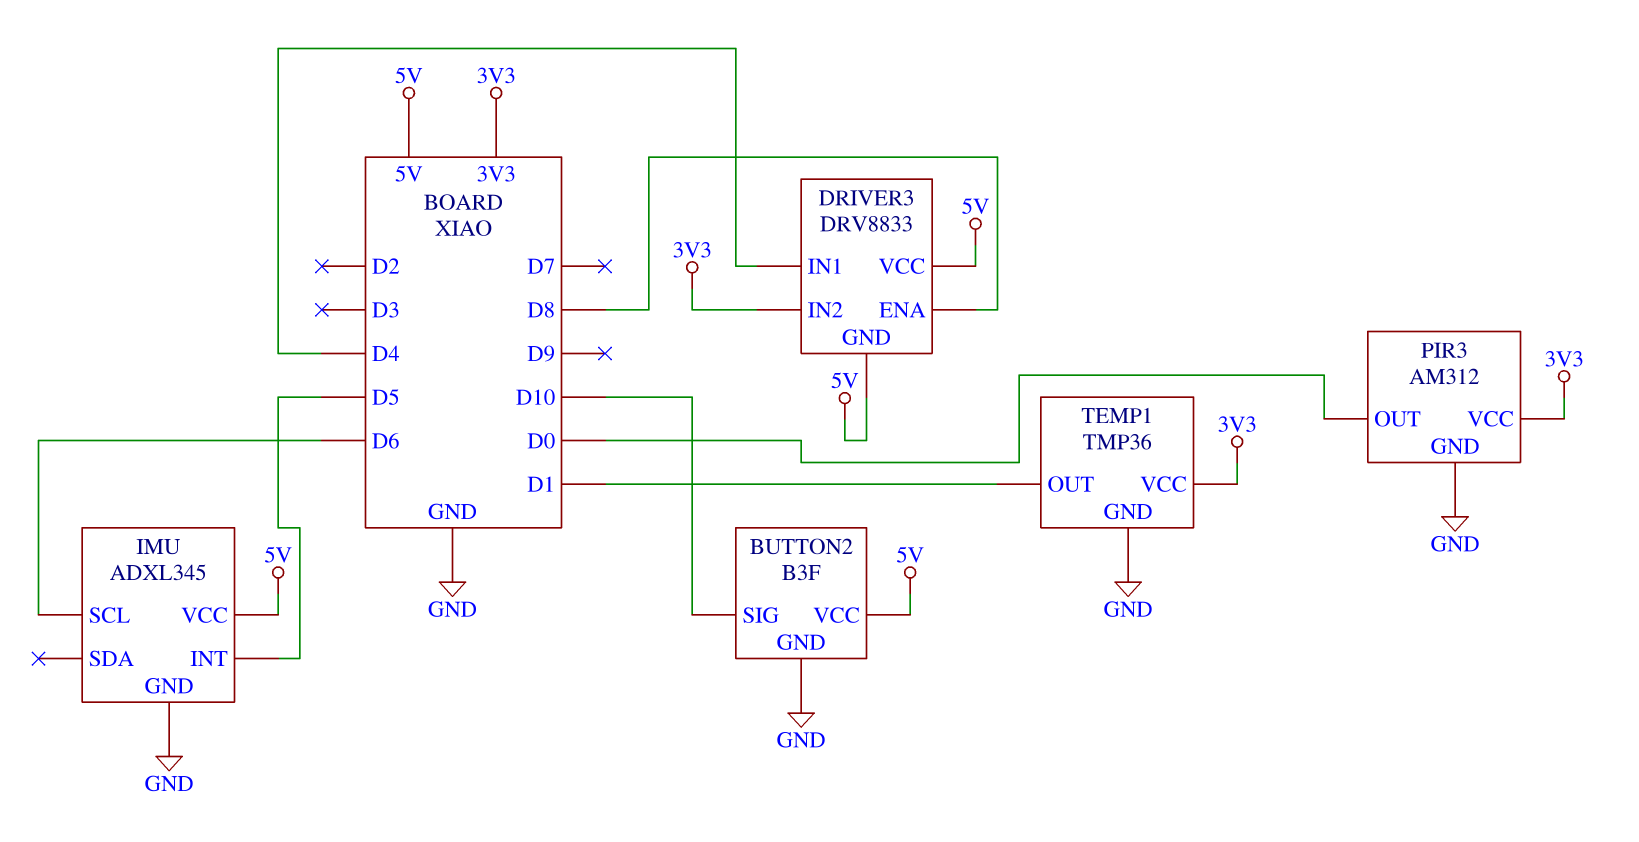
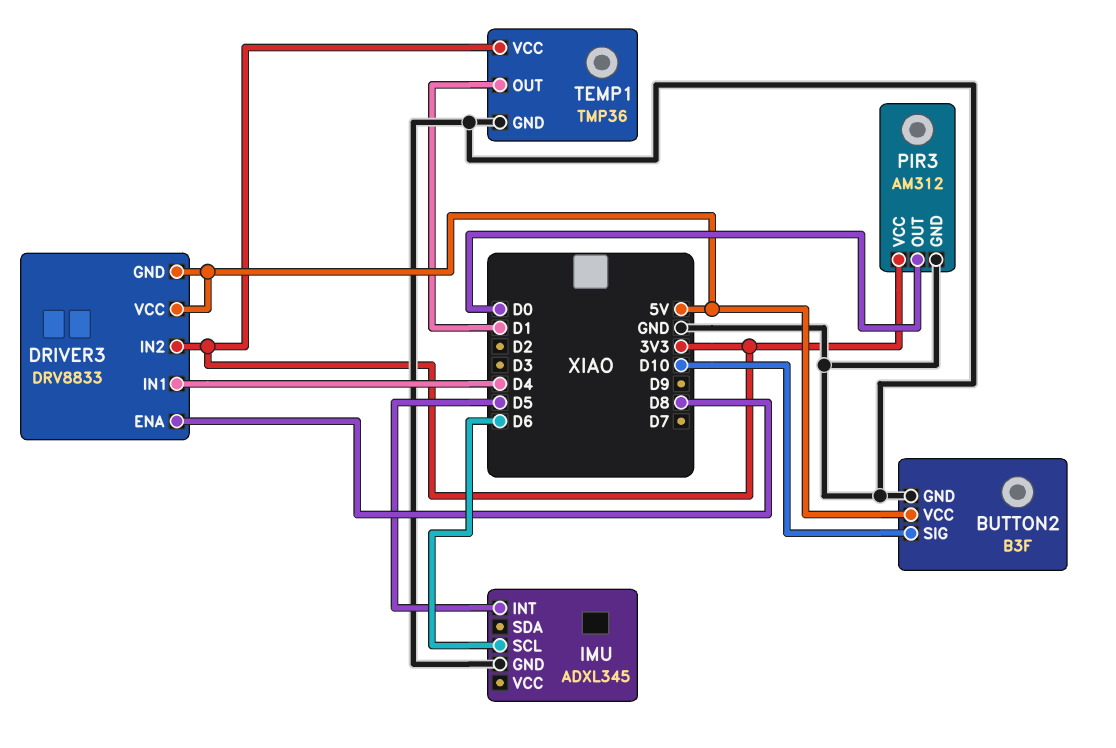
IMU pin VCC: 5V -> none

